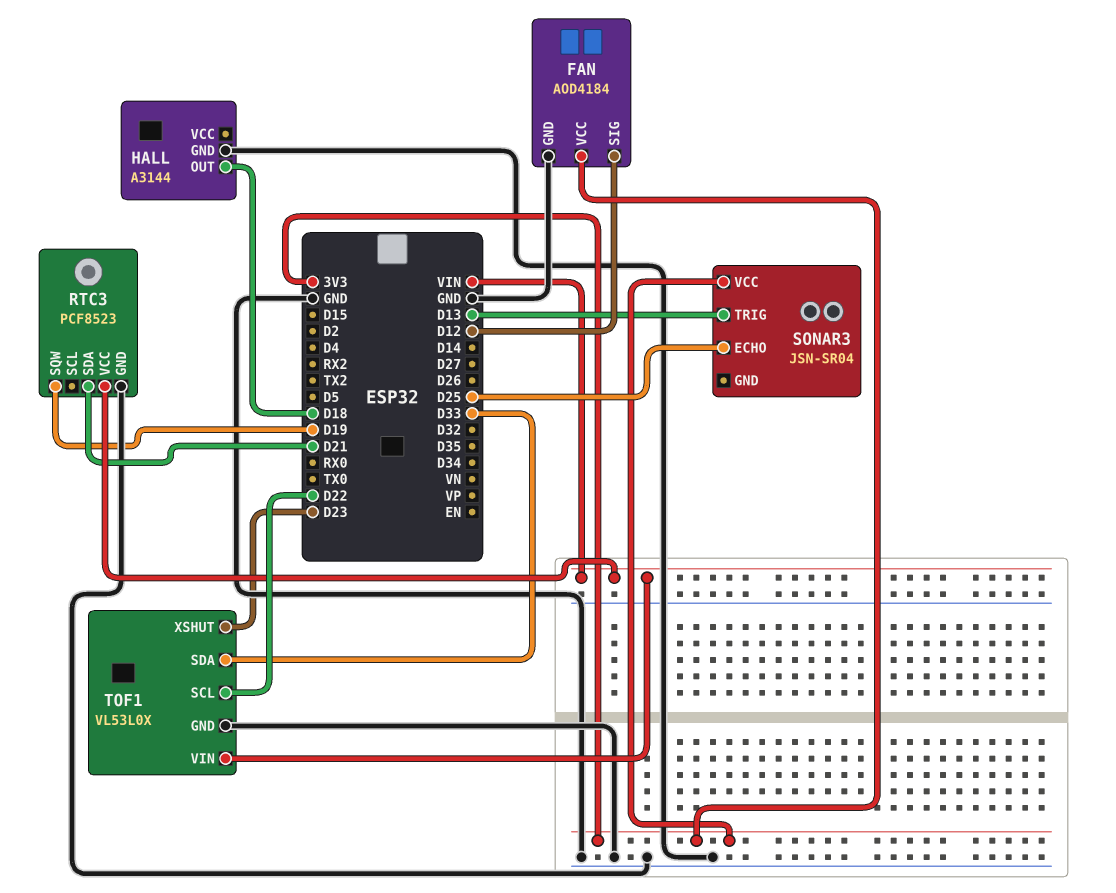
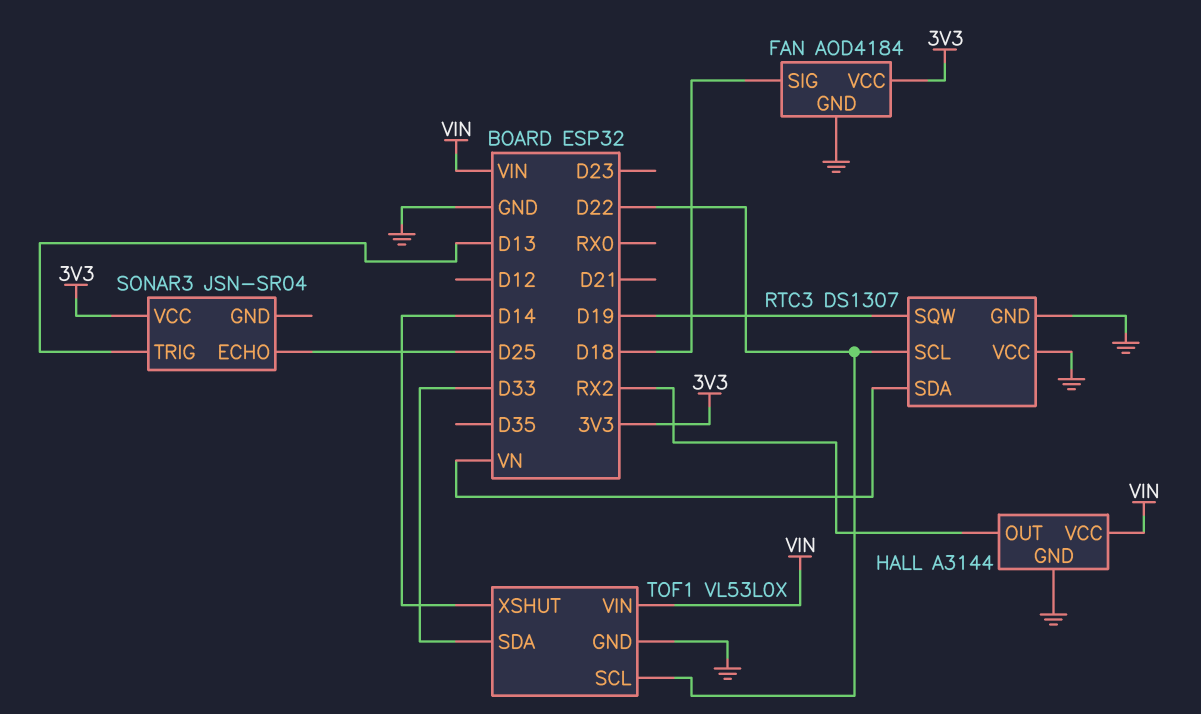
FAN pin SIG: D12 -> D18
HALL pin OUT: D18 -> RX2
HALL pin VCC: none -> VIN
RTC3: PCF8523 -> DS1307
RTC3 pin SCL: none -> D22
RTC3 pin SDA: D21 -> VN
RTC3 pin VCC: VIN -> GND
TOF1 pin XSHUT: D23 -> D14

